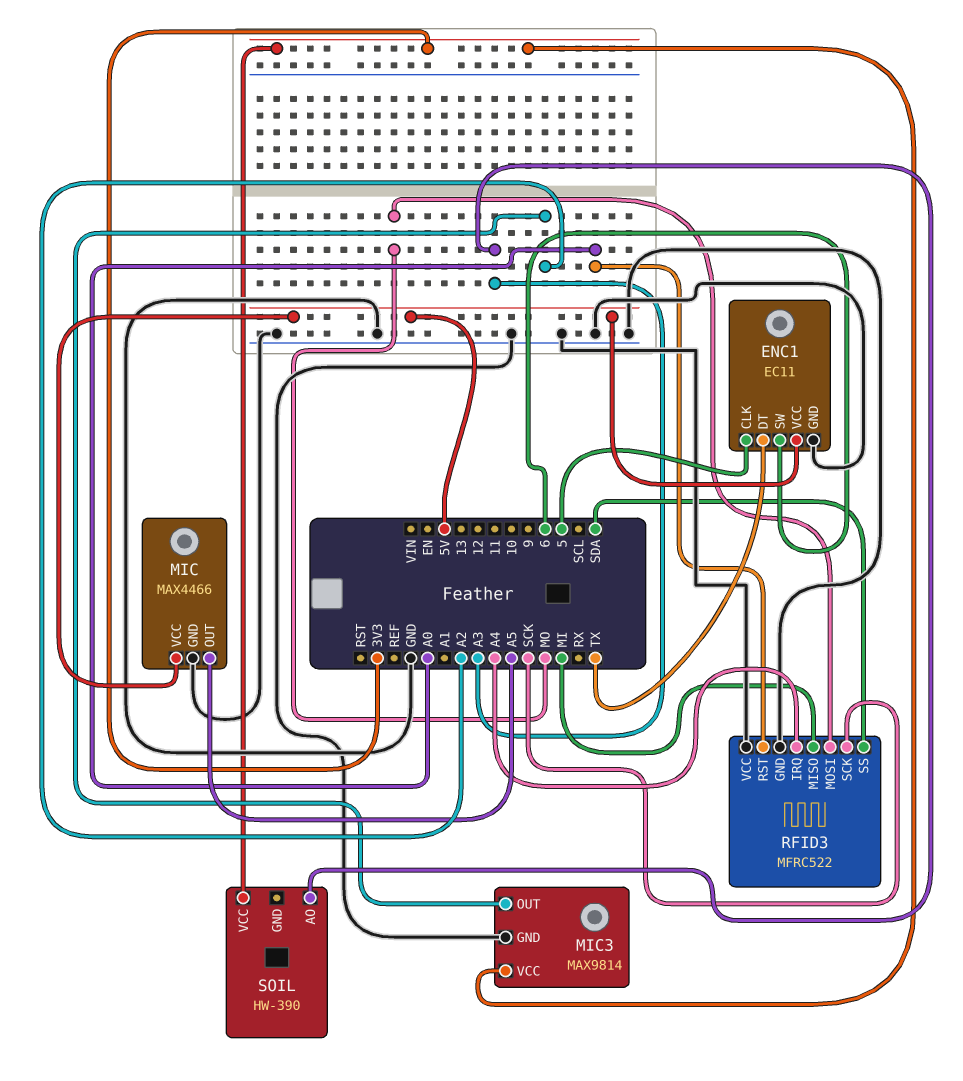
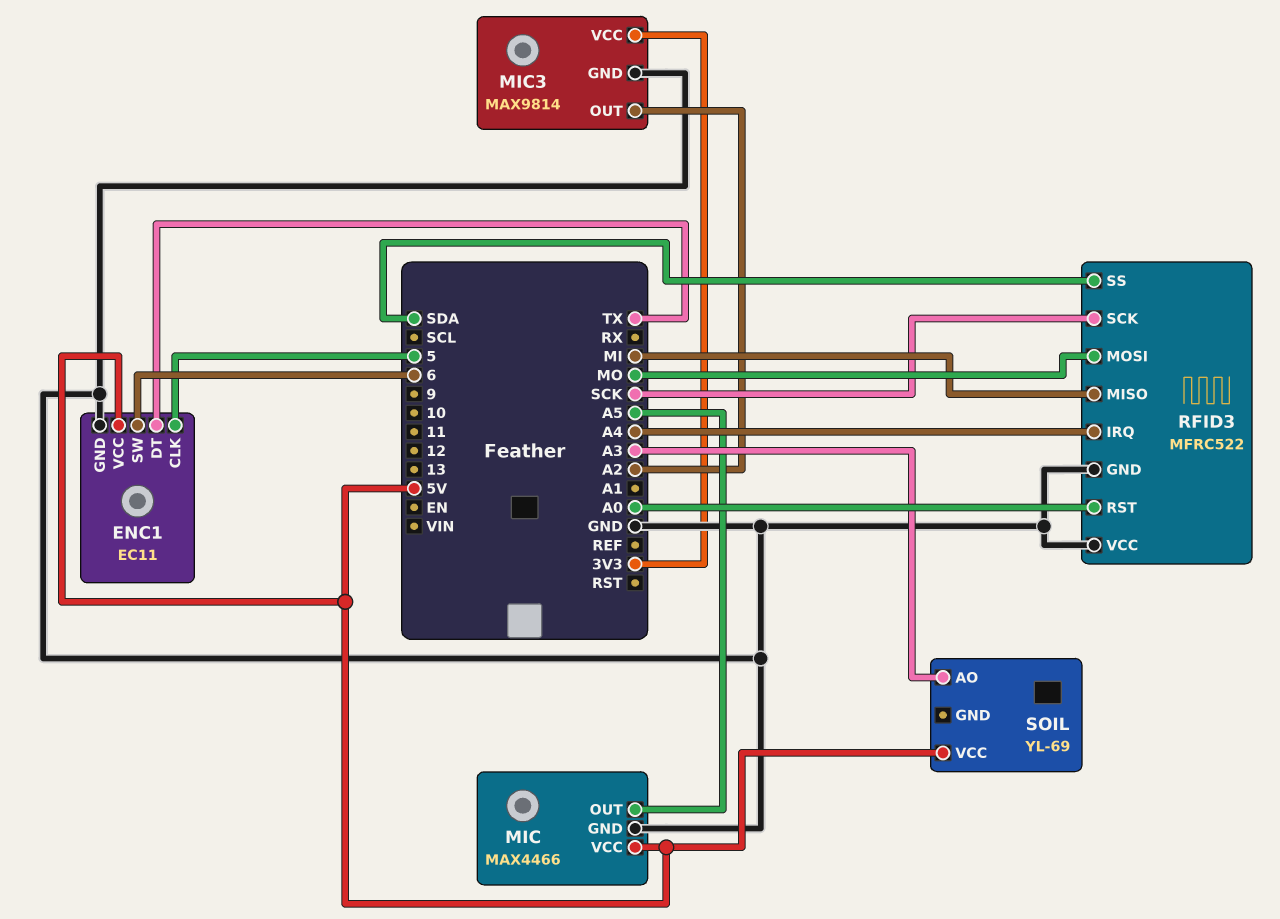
SOIL: HW-390 -> YL-69
SOIL pin VCC: 3V3 -> 5V

